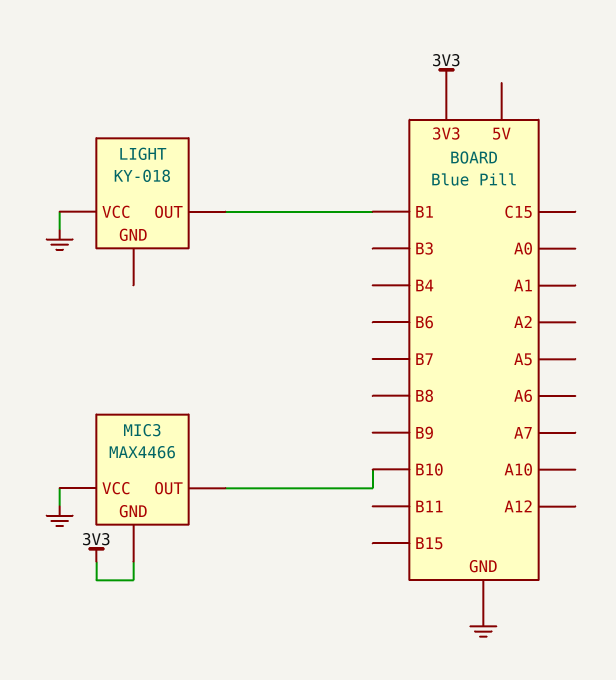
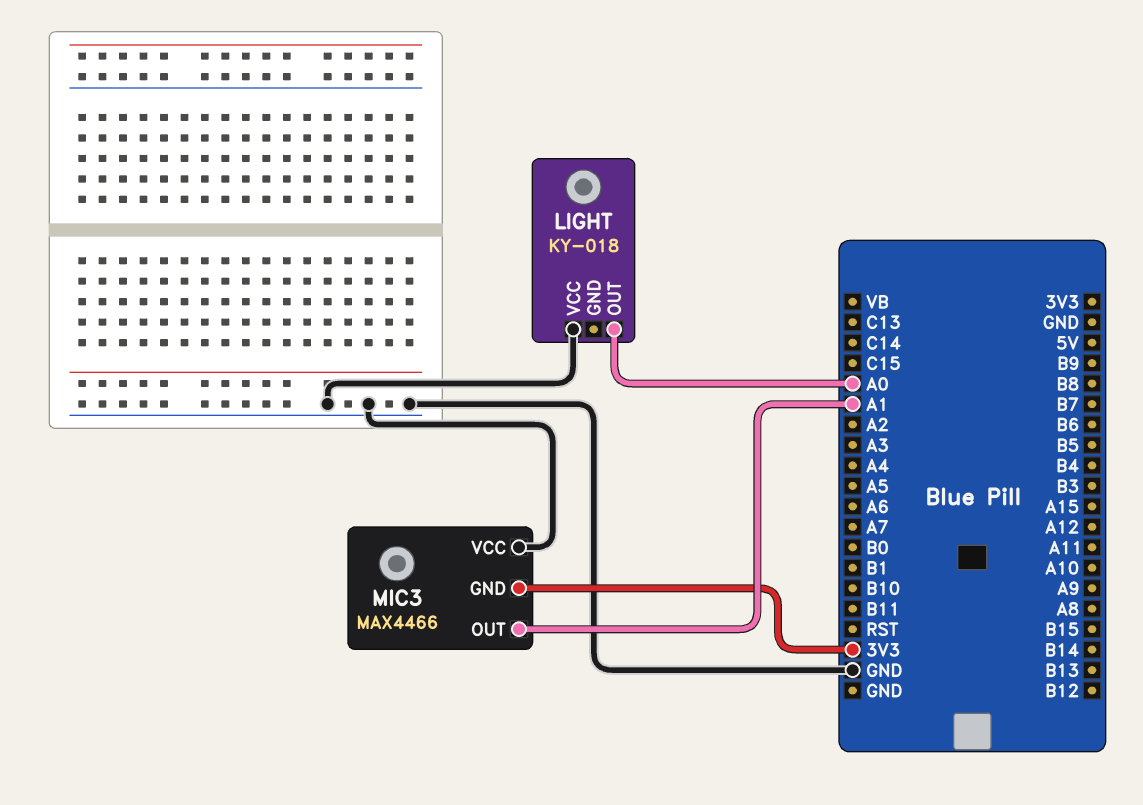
LIGHT pin OUT: B1 -> A0
MIC3 pin OUT: B10 -> A1

